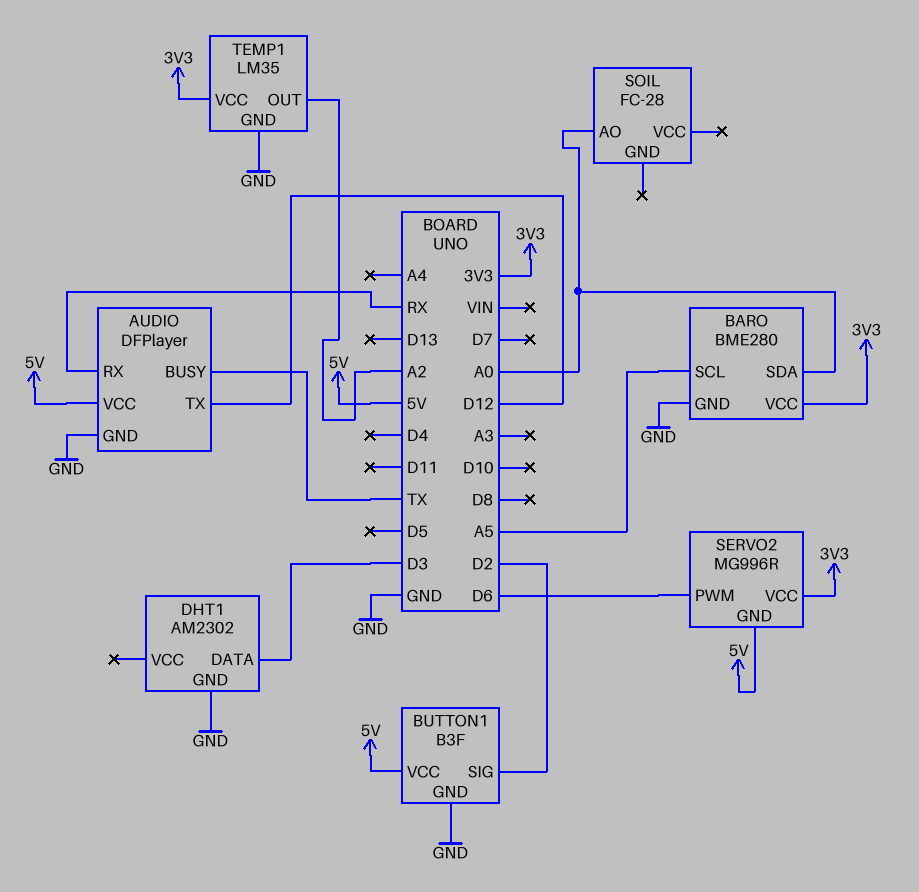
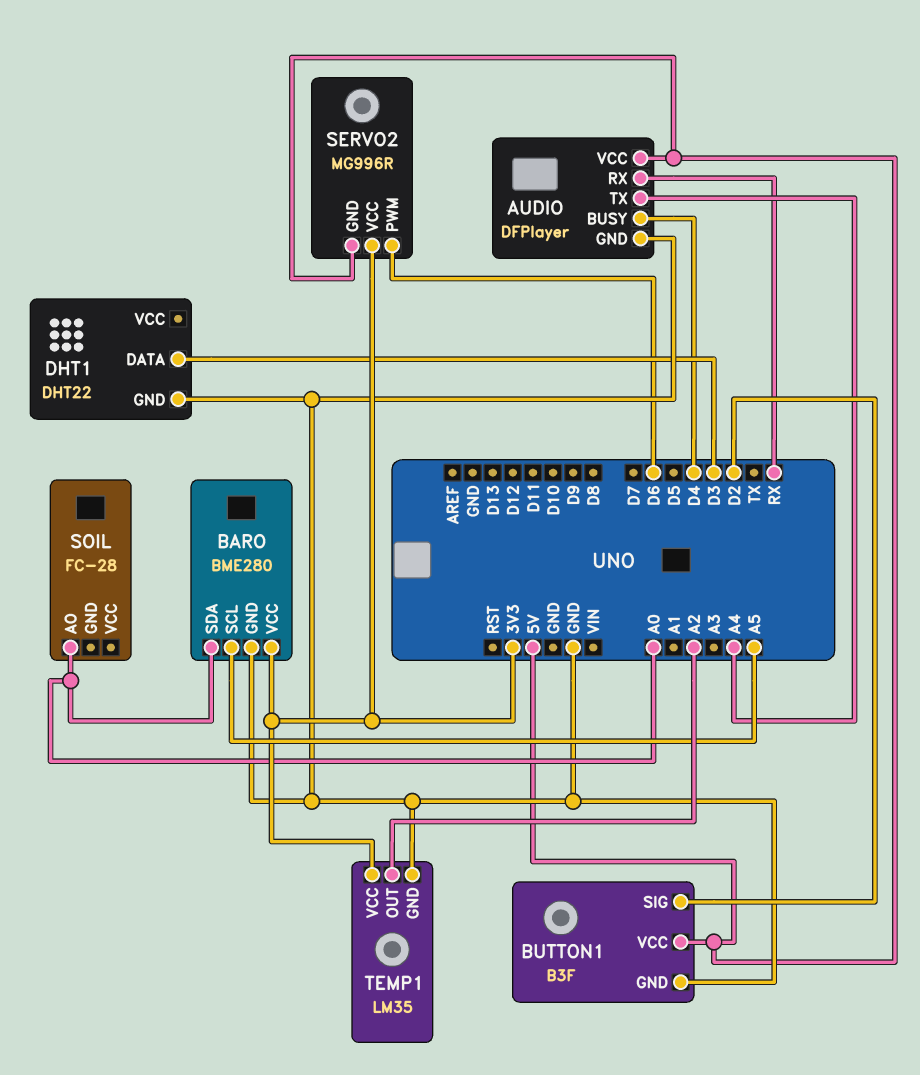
AUDIO pin BUSY: TX -> D4
AUDIO pin TX: D12 -> A4
DHT1: AM2302 -> DHT22

